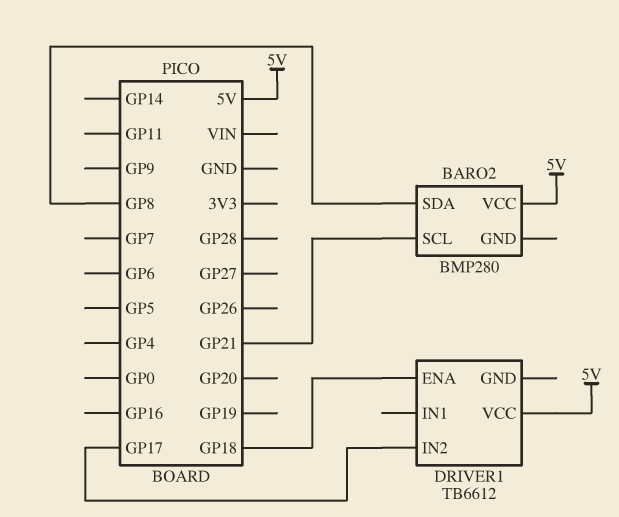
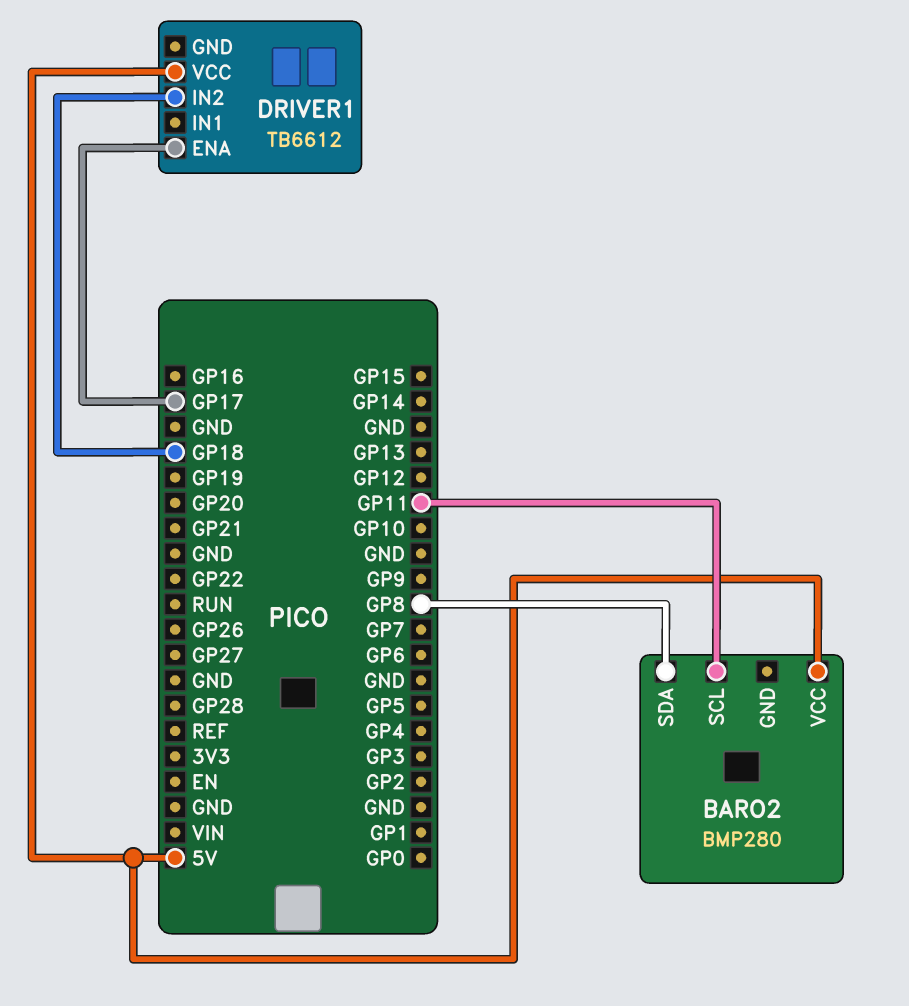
BARO2 pin SCL: GP21 -> GP11
DRIVER1 pin ENA: GP18 -> GP17
DRIVER1 pin IN2: GP17 -> GP18

